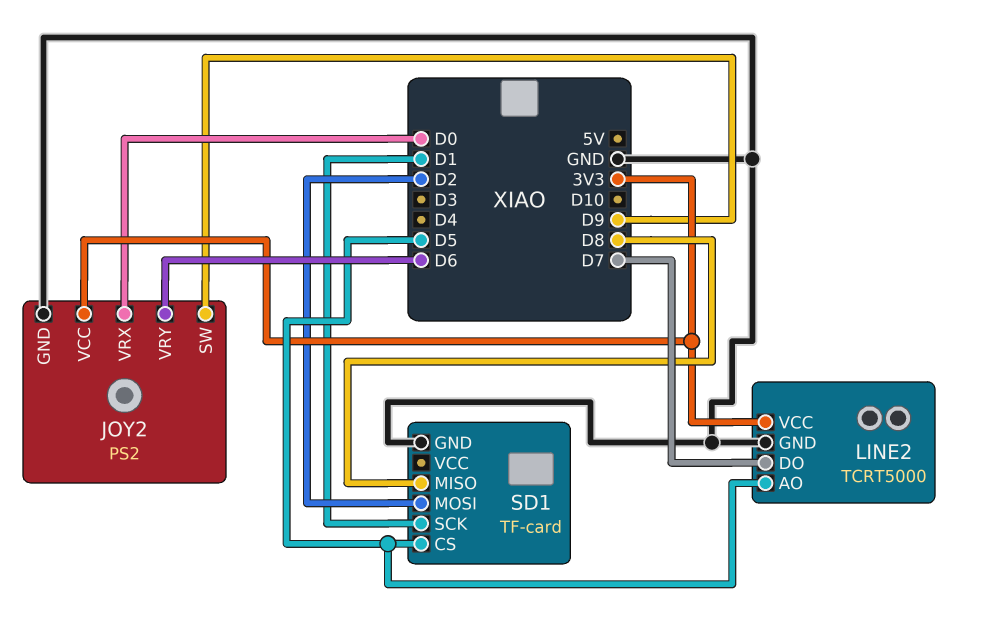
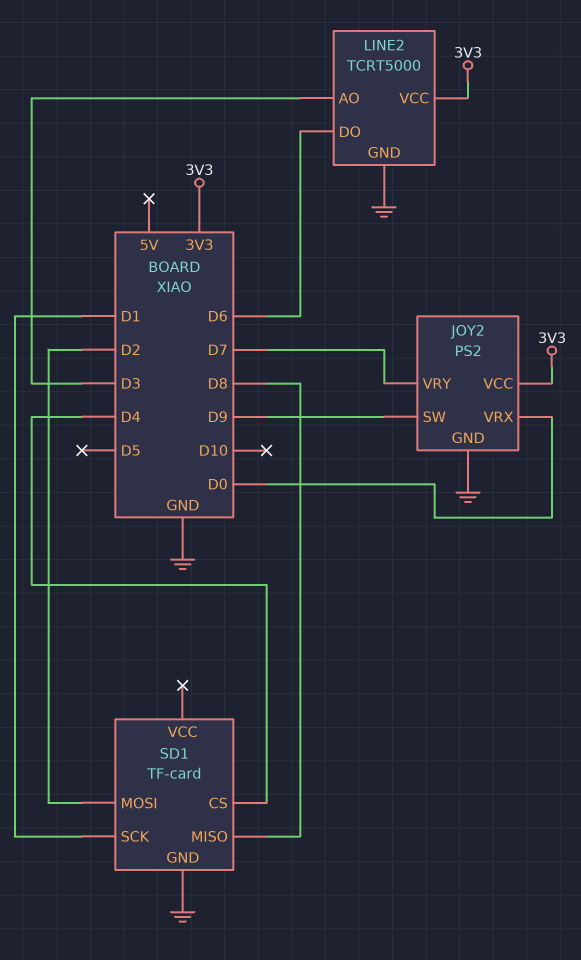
JOY2 pin VRY: D6 -> D7
LINE2 pin AO: D5 -> D3
LINE2 pin DO: D7 -> D6
SD1 pin CS: D5 -> D4

